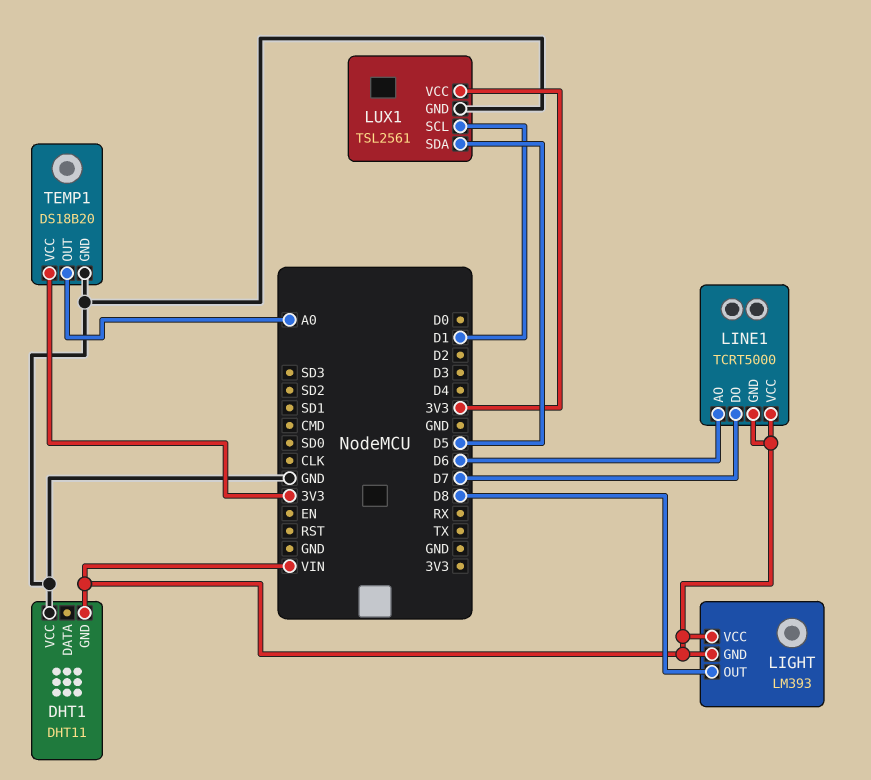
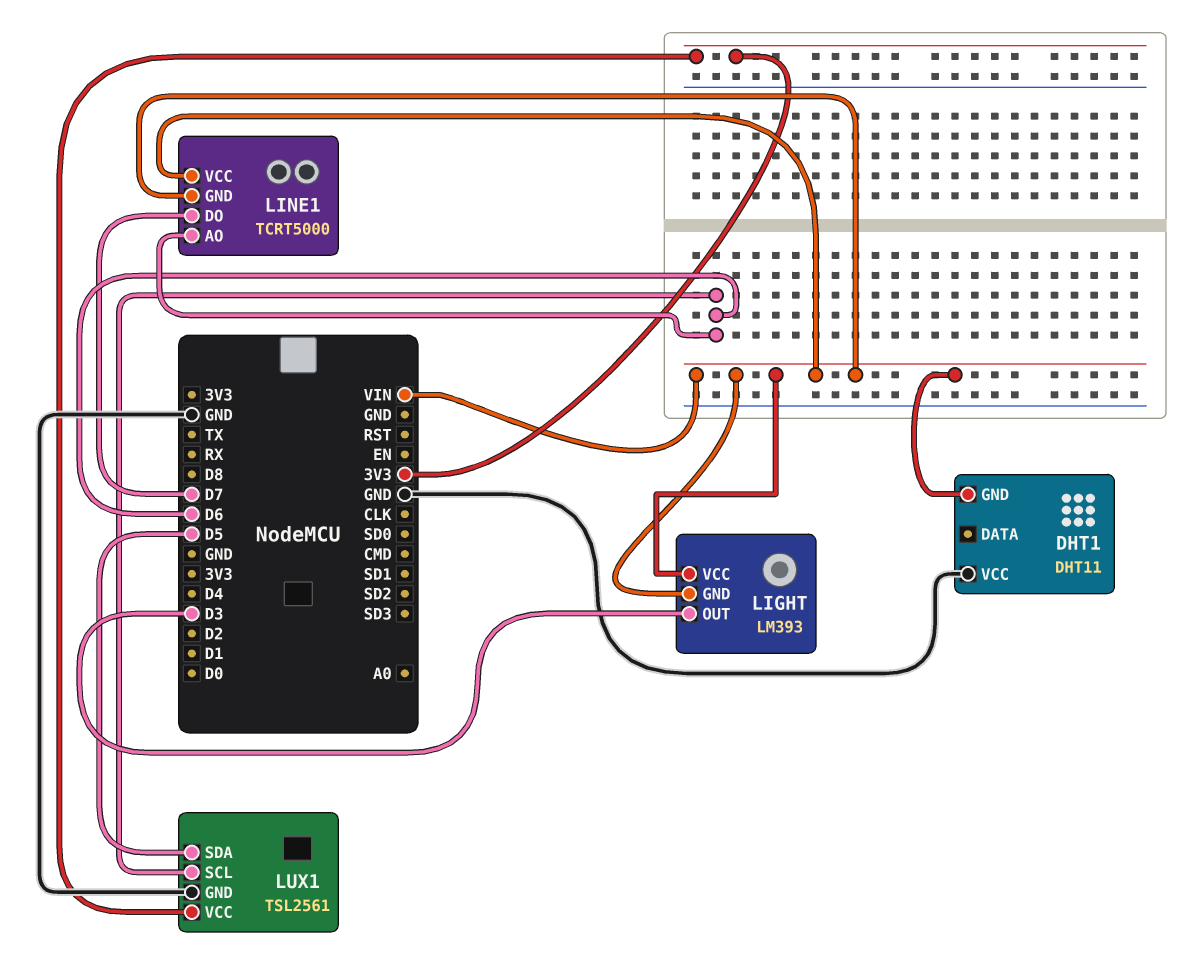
LIGHT pin OUT: D8 -> D3
LUX1 pin SCL: D1 -> D6
TEMP1: DS18B20 -> none
TEMP1 pin GND: GND -> none
TEMP1 pin OUT: A0 -> none
TEMP1 pin VCC: 3V3 -> none

